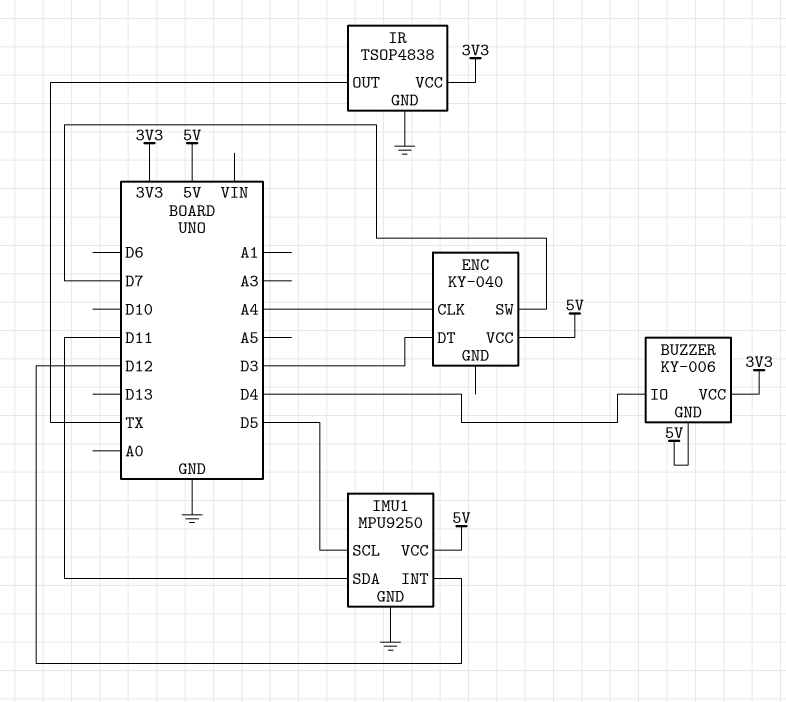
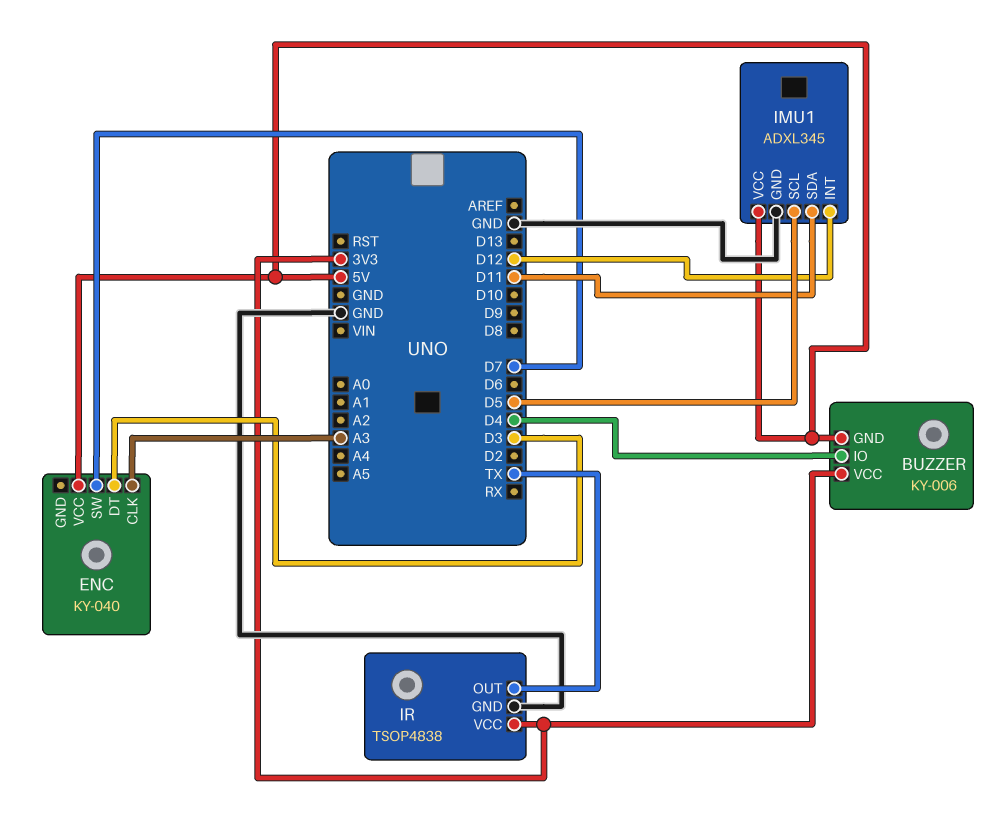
ENC pin CLK: A4 -> A3
IMU1: MPU9250 -> ADXL345

